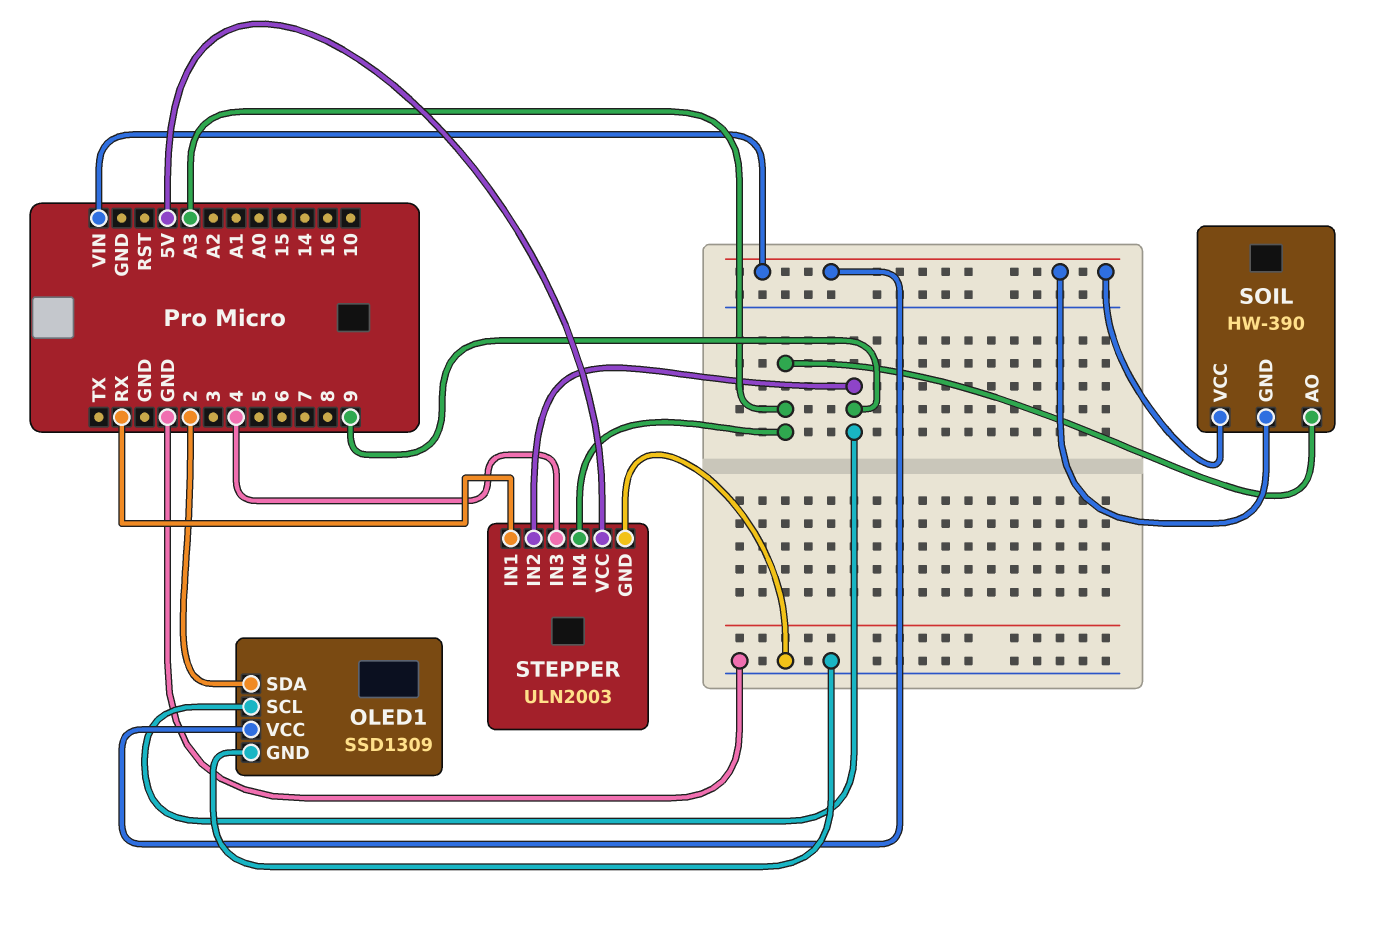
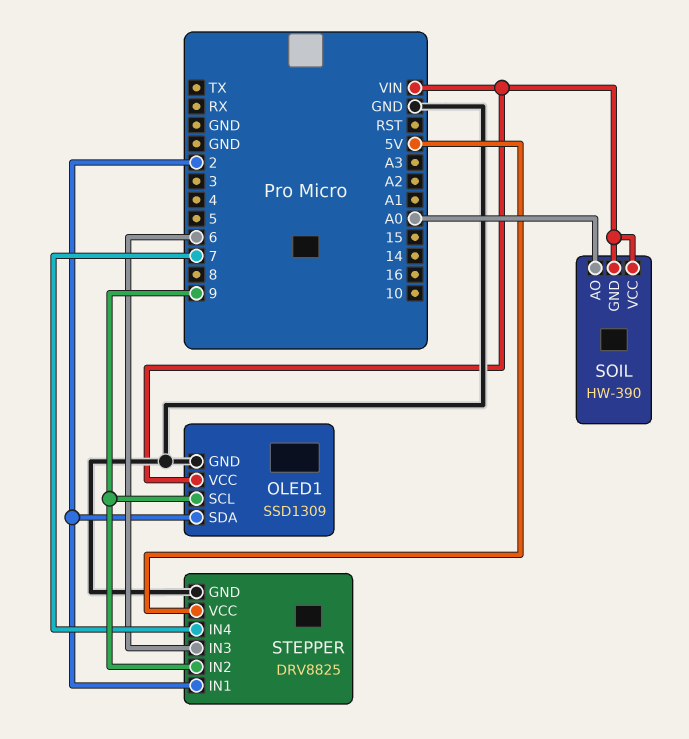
SOIL pin AO: A3 -> A0
STEPPER: ULN2003 -> DRV8825
STEPPER pin IN1: RX -> 2
STEPPER pin IN3: 4 -> 6
STEPPER pin IN4: A3 -> 7

